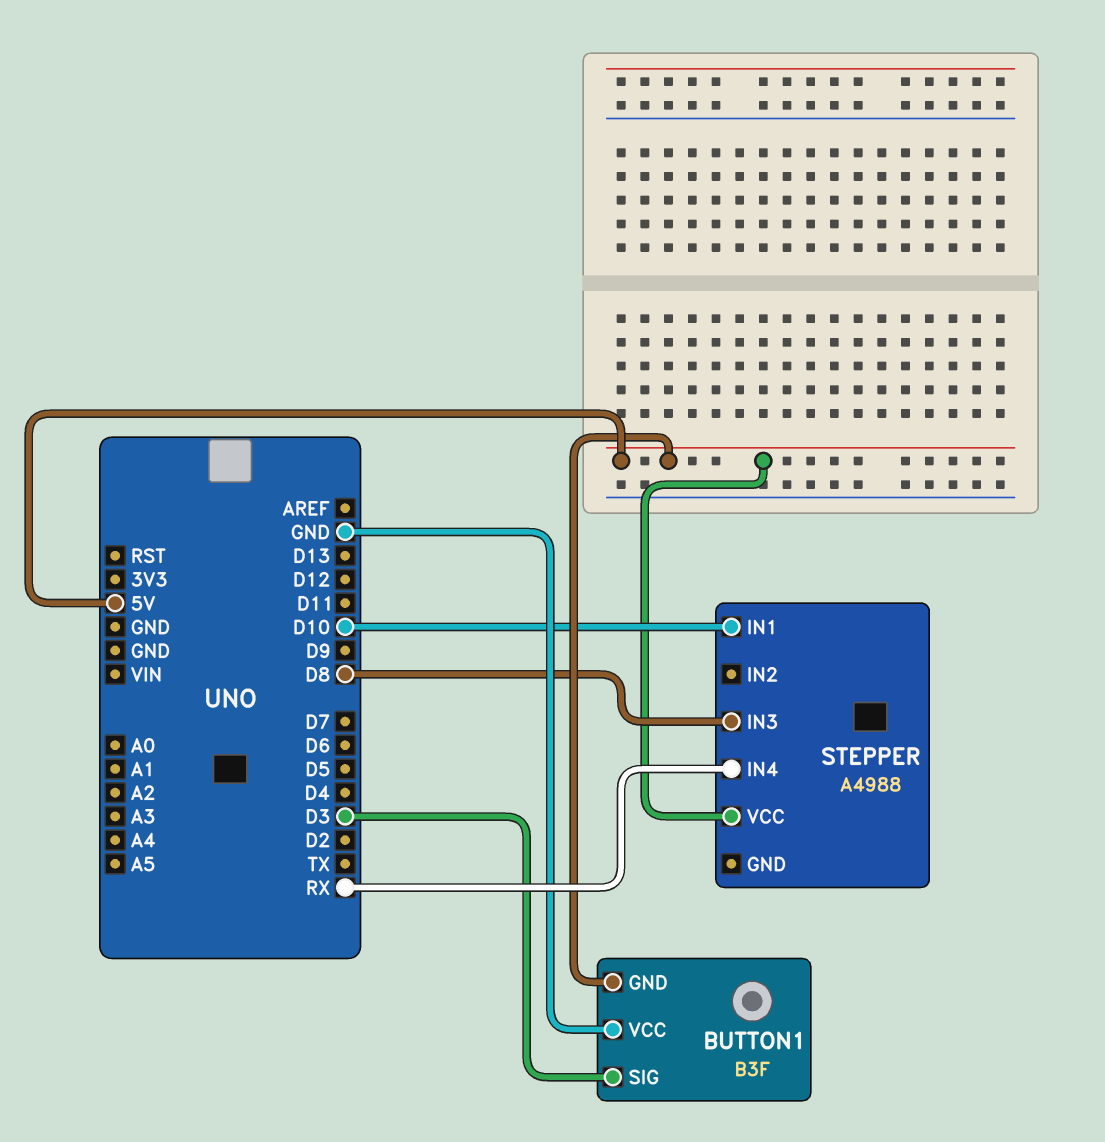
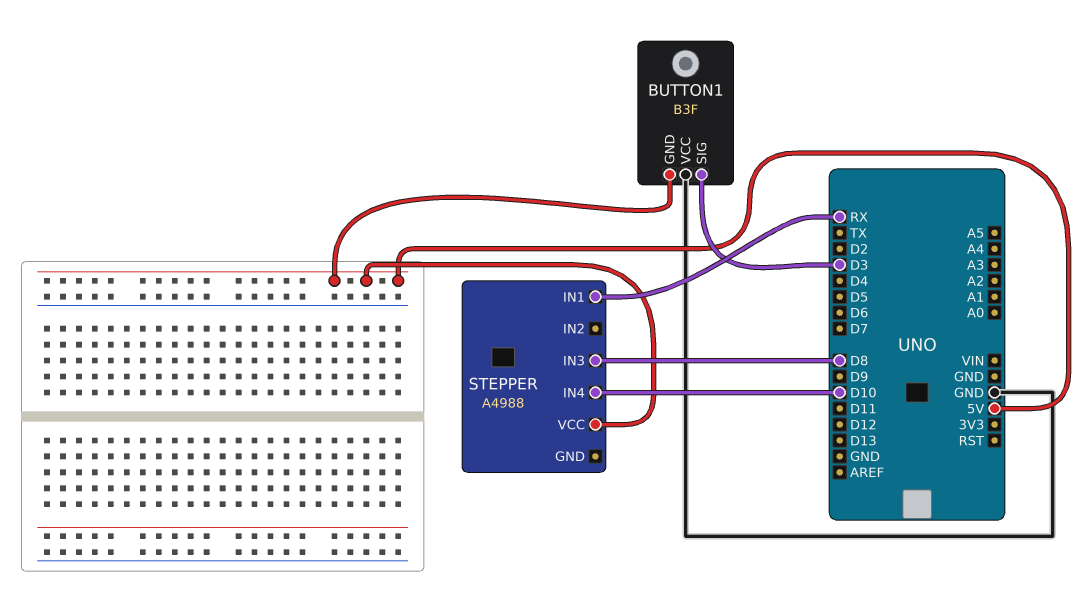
STEPPER pin IN1: D10 -> RX
STEPPER pin IN4: RX -> D10

